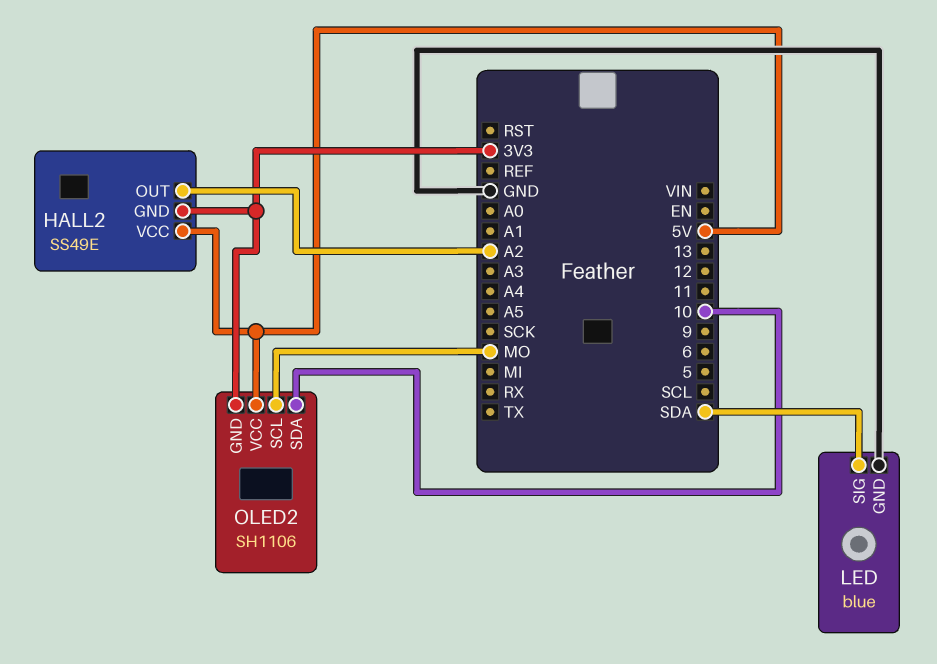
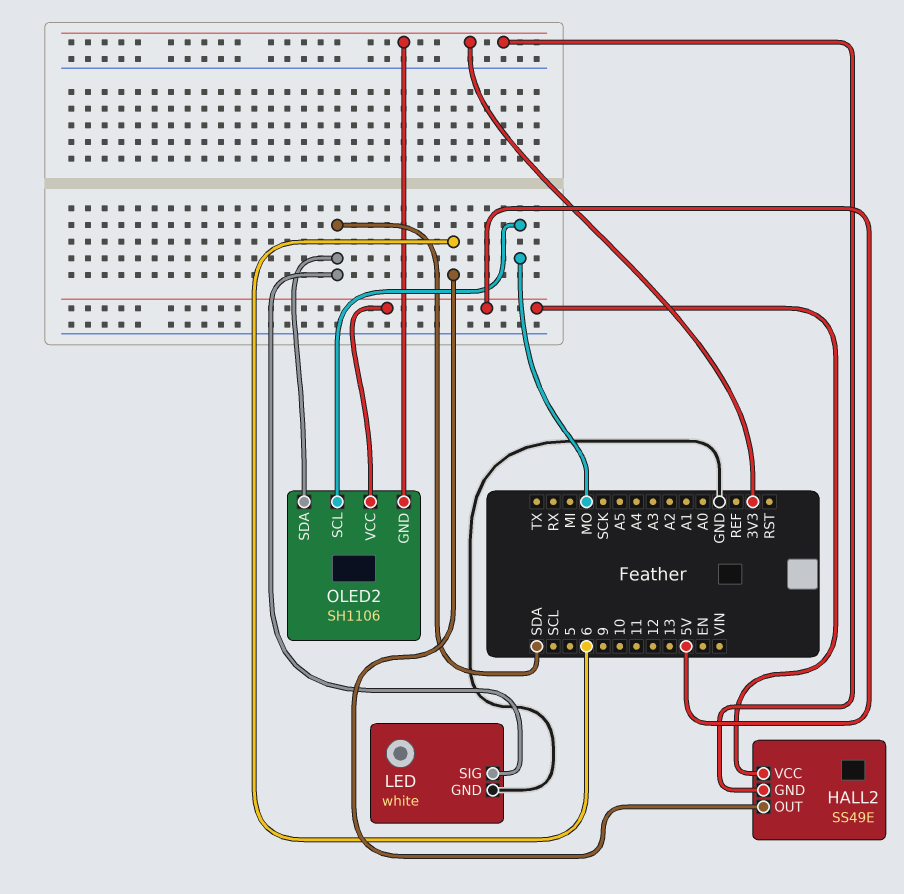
HALL2 pin OUT: A2 -> 6
LED: blue -> white
OLED2 pin SDA: 10 -> SDA

